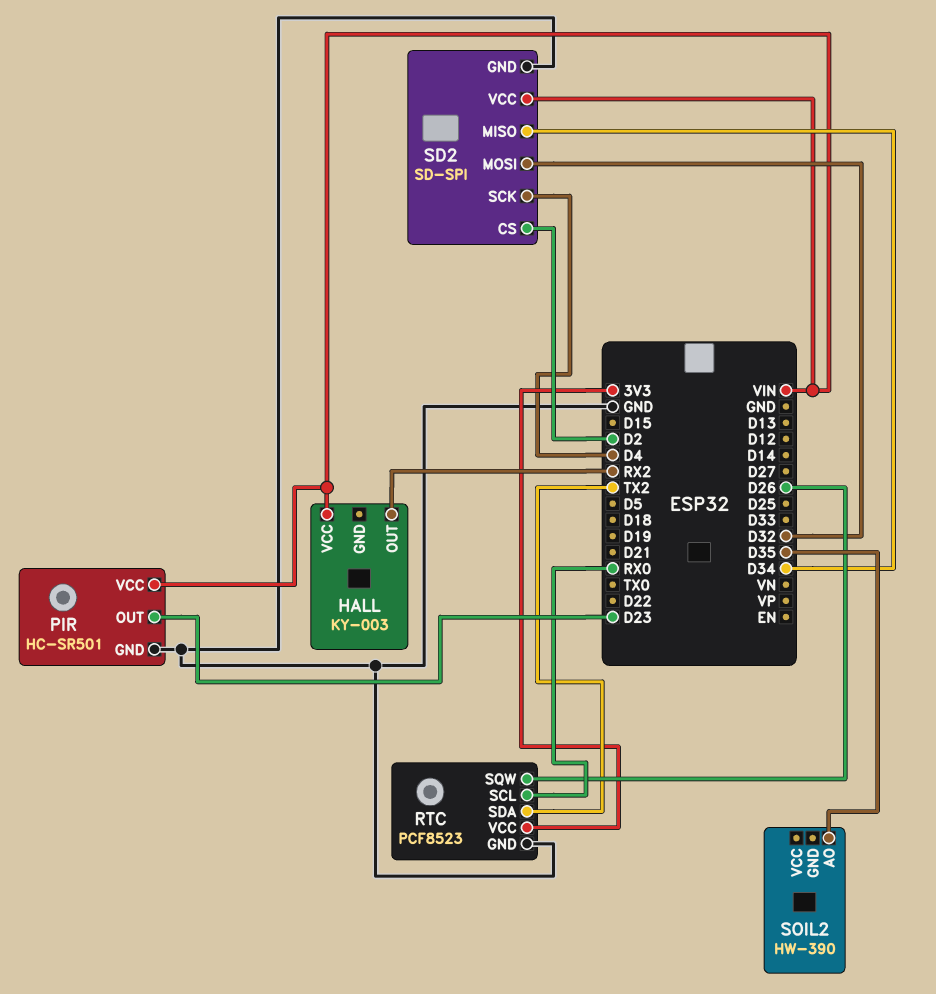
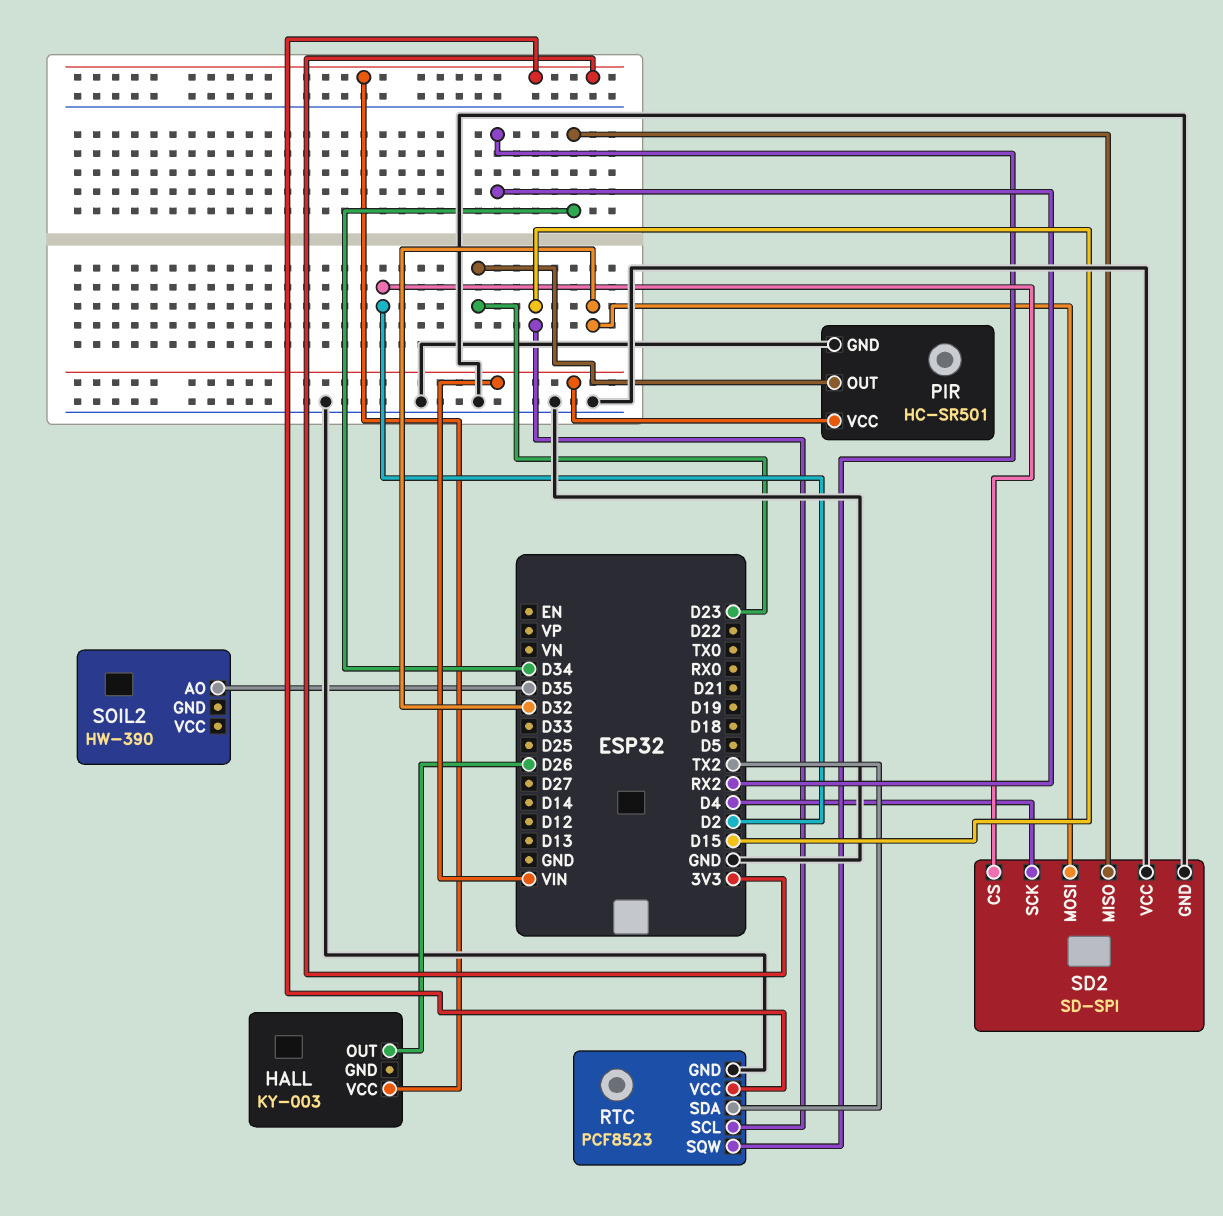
HALL pin OUT: RX2 -> D26
HALL pin VCC: VIN -> 3V3
RTC pin SCL: RX0 -> D15
RTC pin SQW: D26 -> RX2
SD2 pin VCC: VIN -> GND

